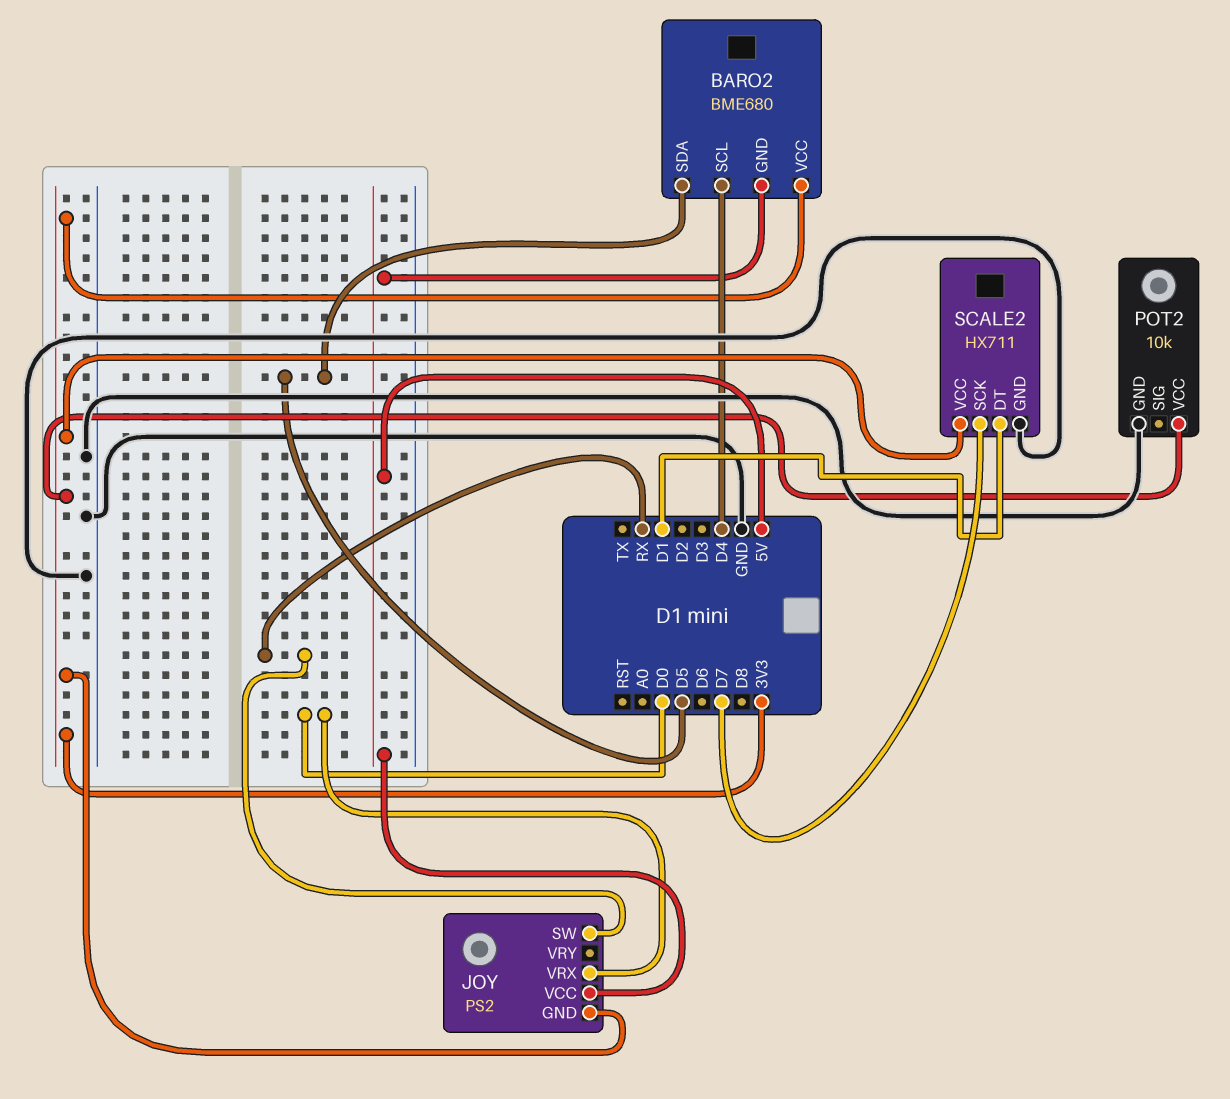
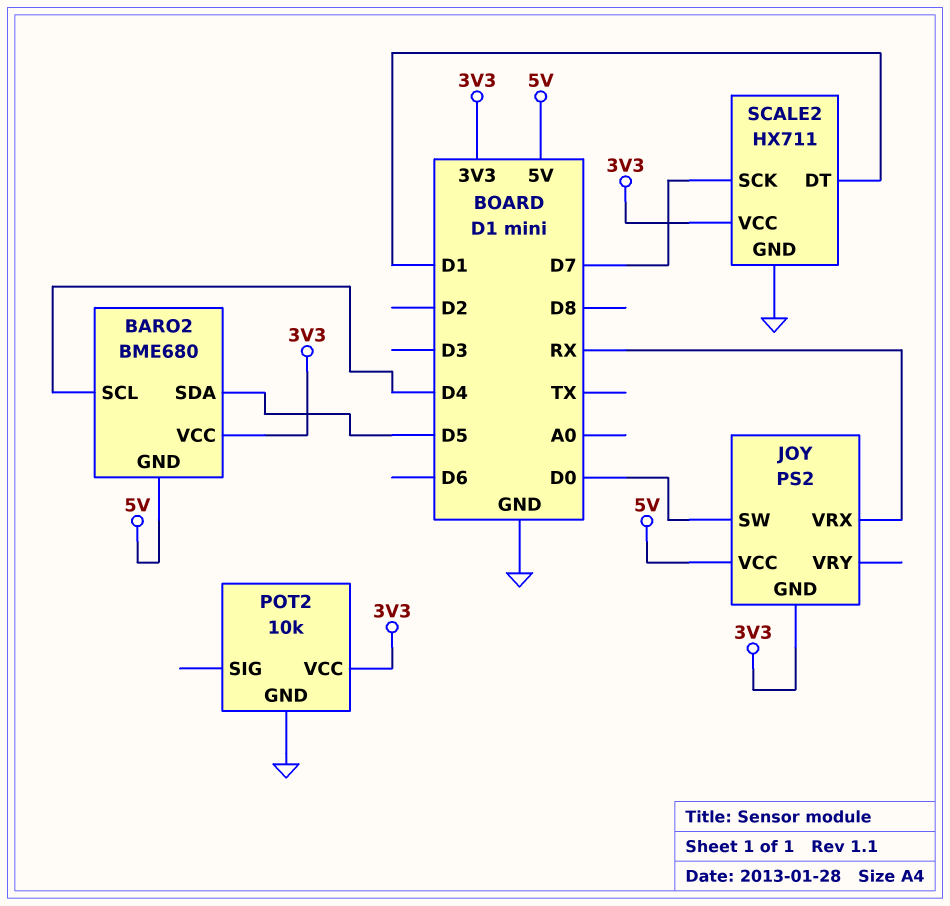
JOY pin SW: RX -> D0
JOY pin VRX: D0 -> RX

